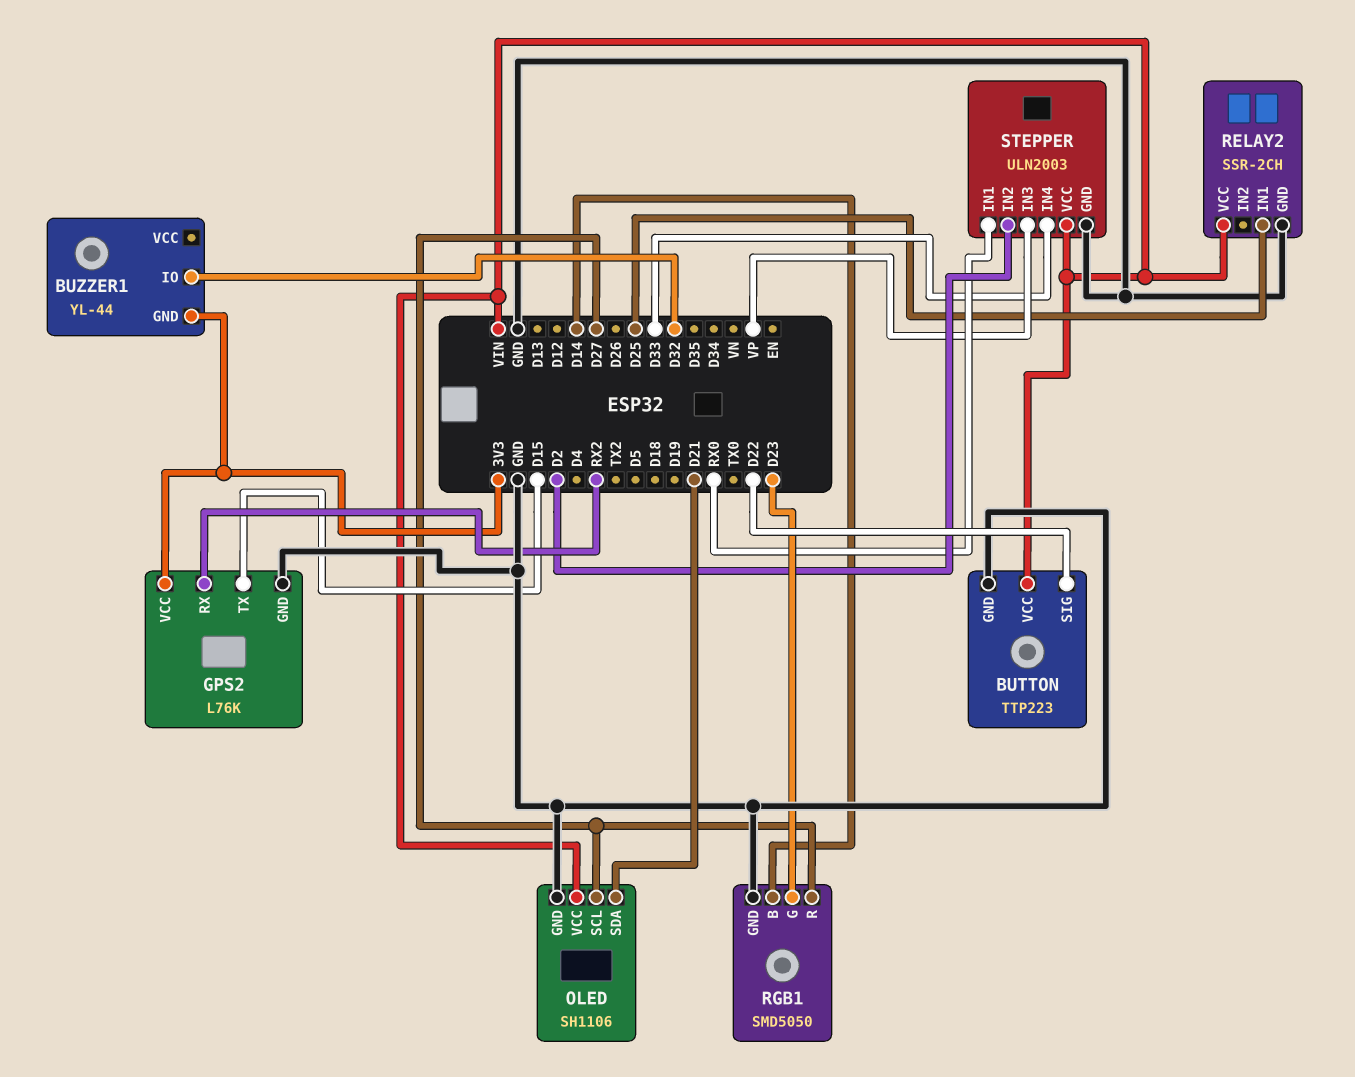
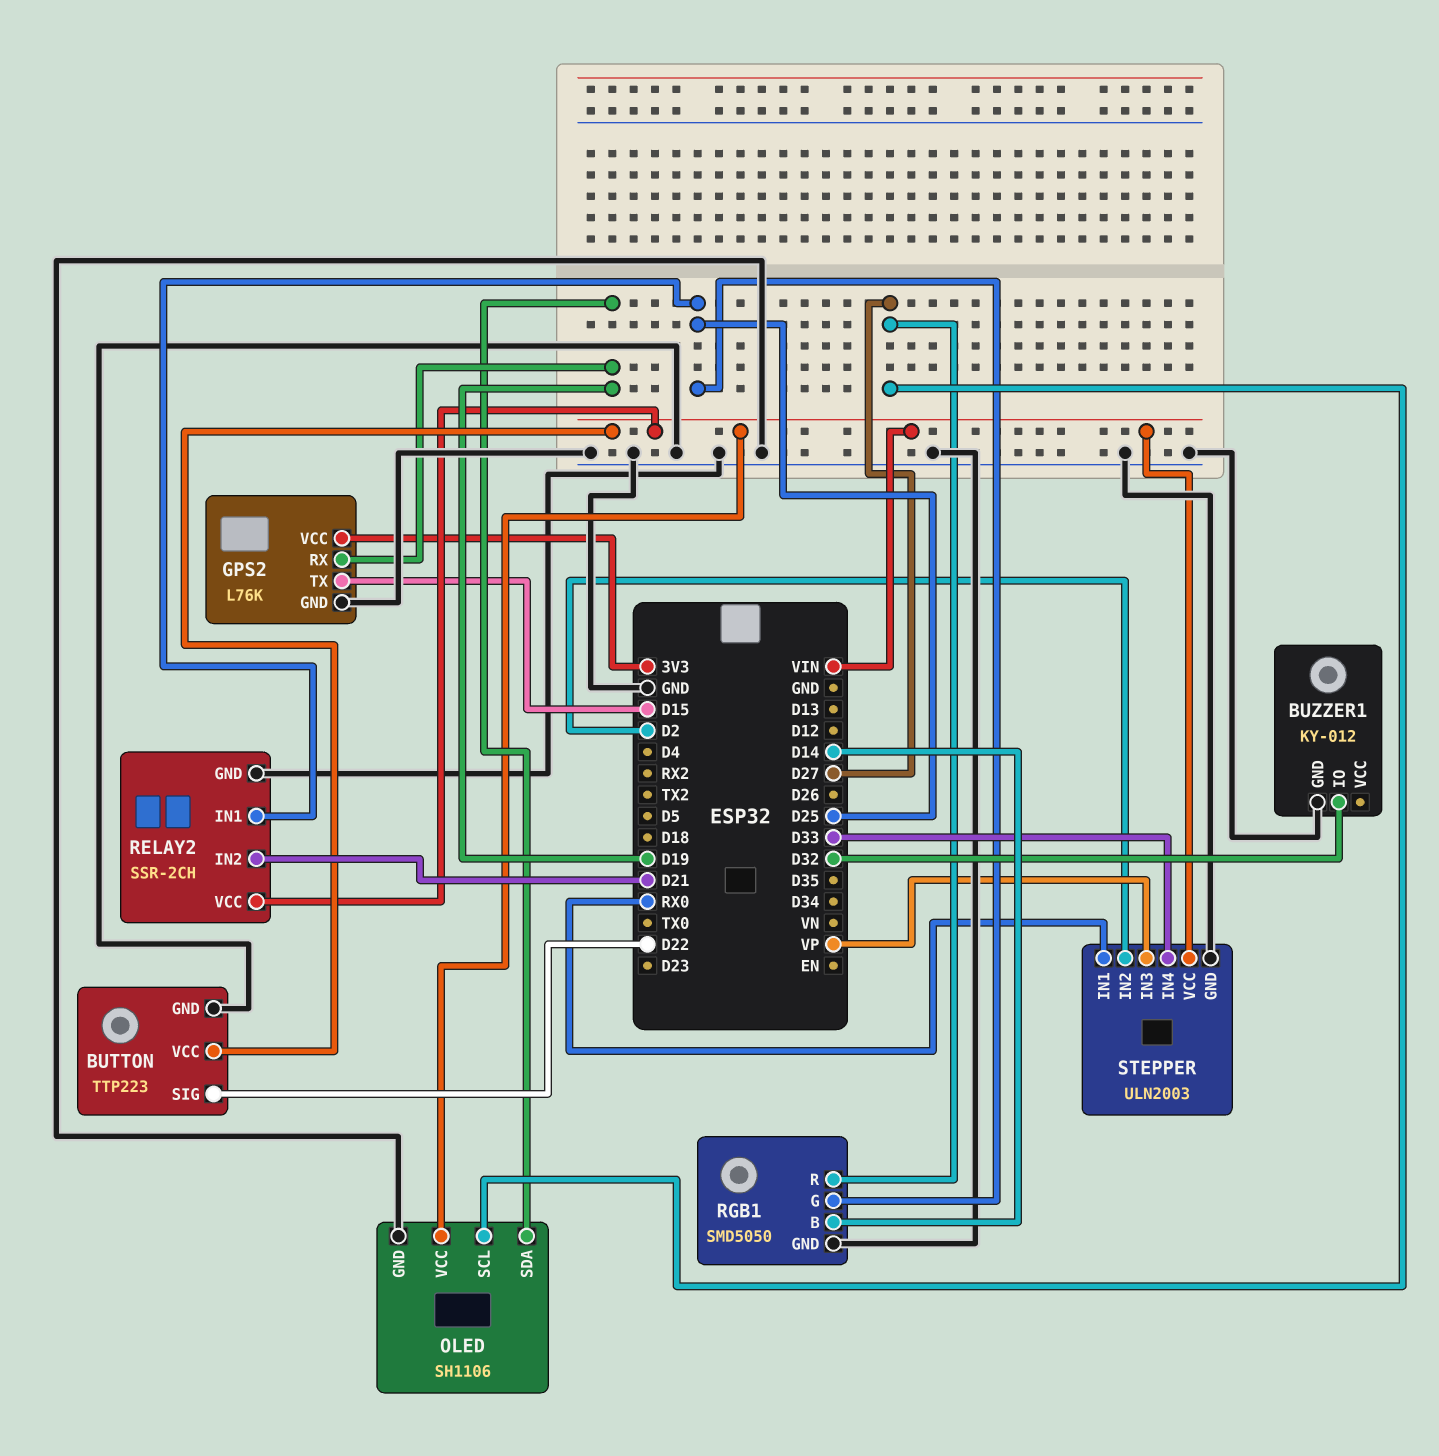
BUZZER1: YL-44 -> KY-012
BUZZER1 pin GND: 3V3 -> GND
GPS2 pin RX: RX2 -> D19
OLED pin SDA: D21 -> D19
RELAY2 pin IN2: none -> D21
RGB1 pin G: D23 -> D25

